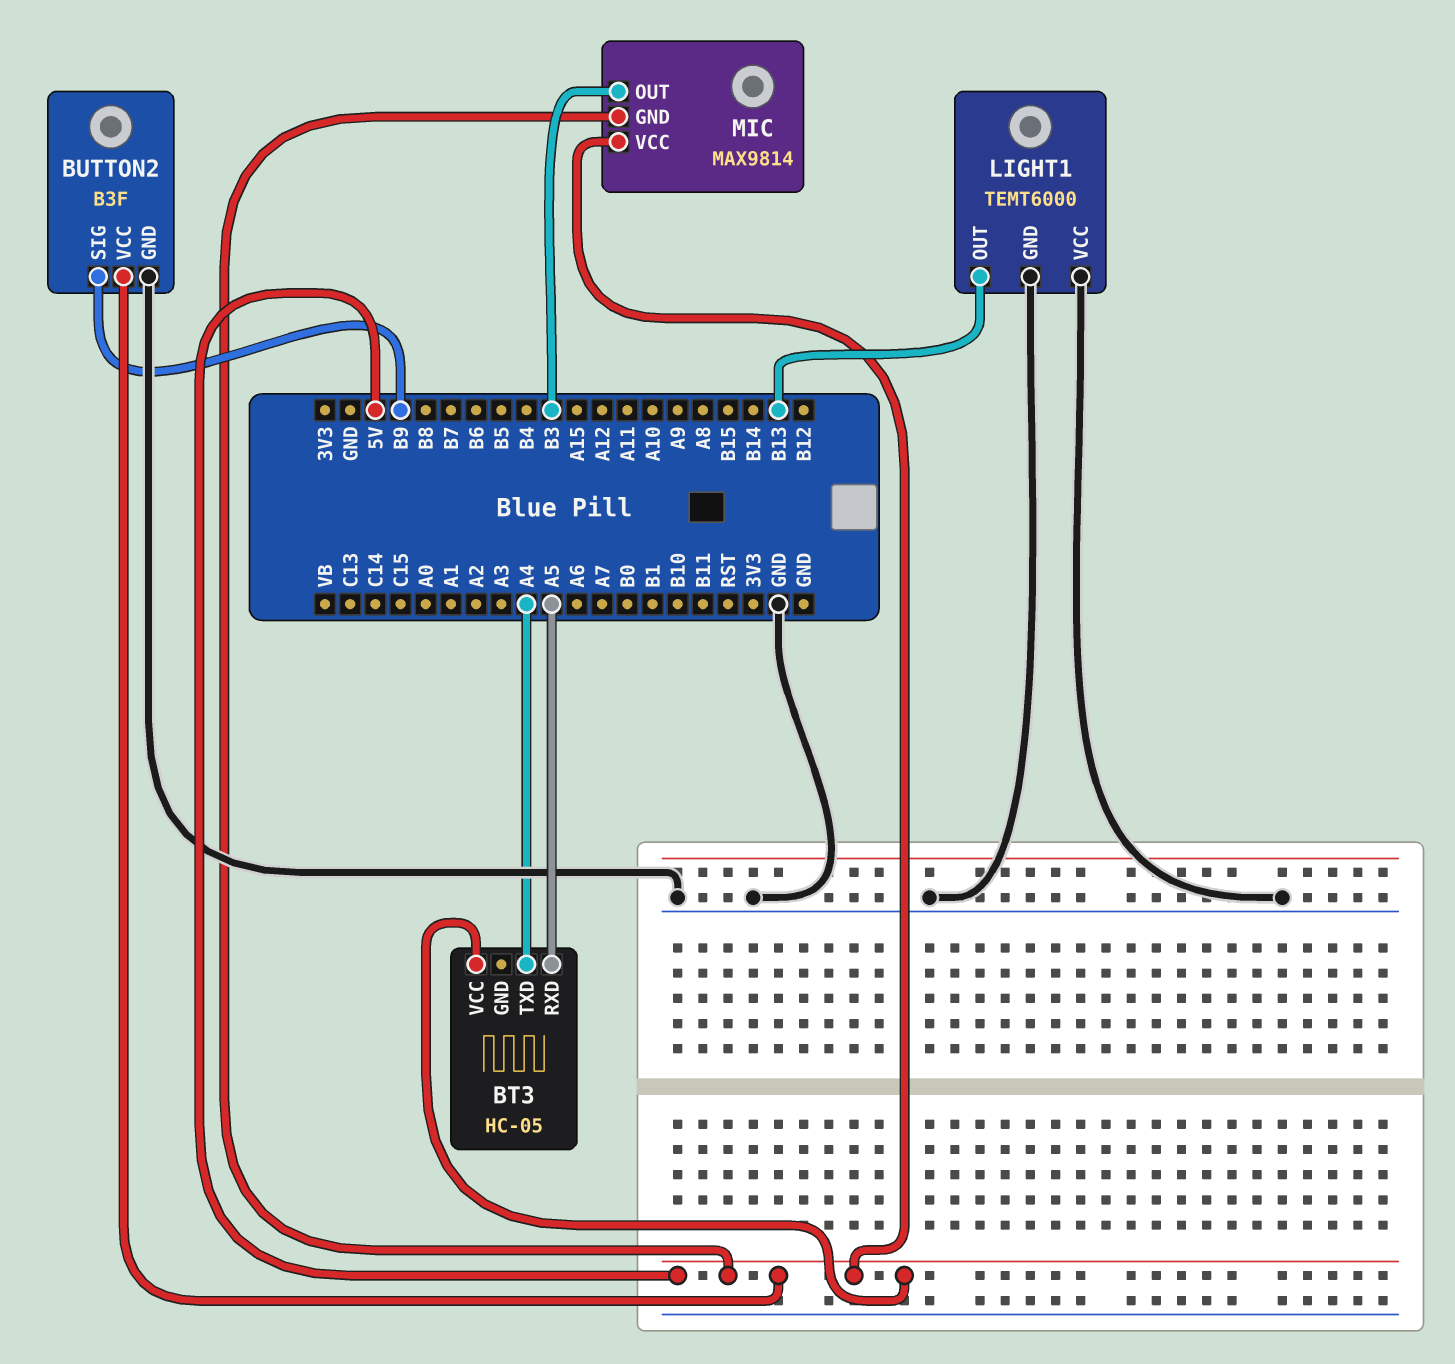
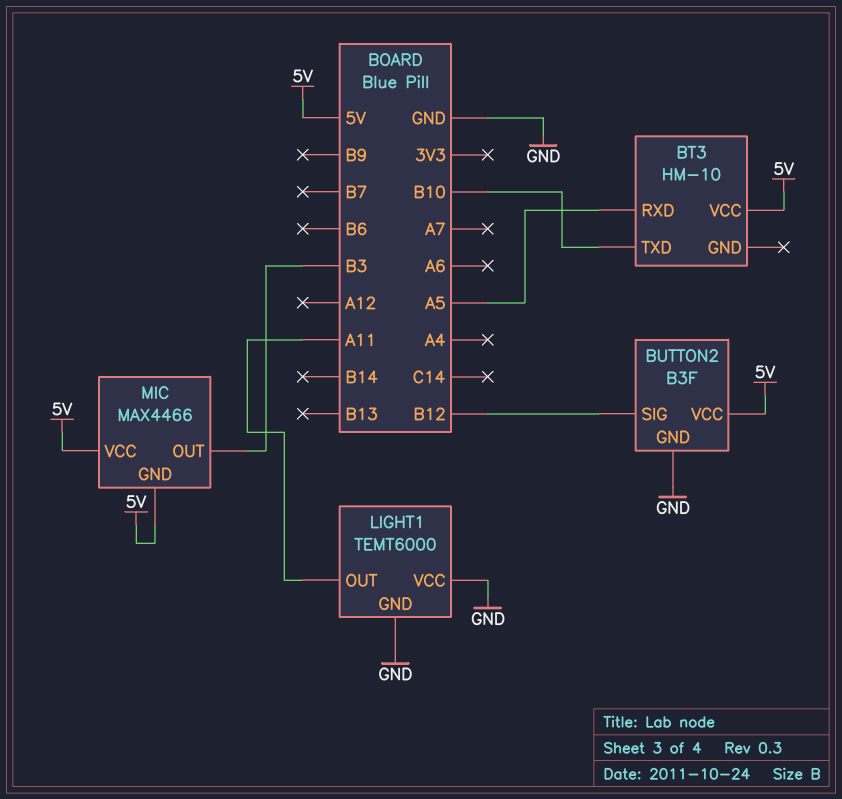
BT3: HC-05 -> HM-10
BT3 pin TXD: A4 -> B10
BUTTON2 pin SIG: B9 -> B12
LIGHT1 pin OUT: B13 -> A11
MIC: MAX9814 -> MAX4466

